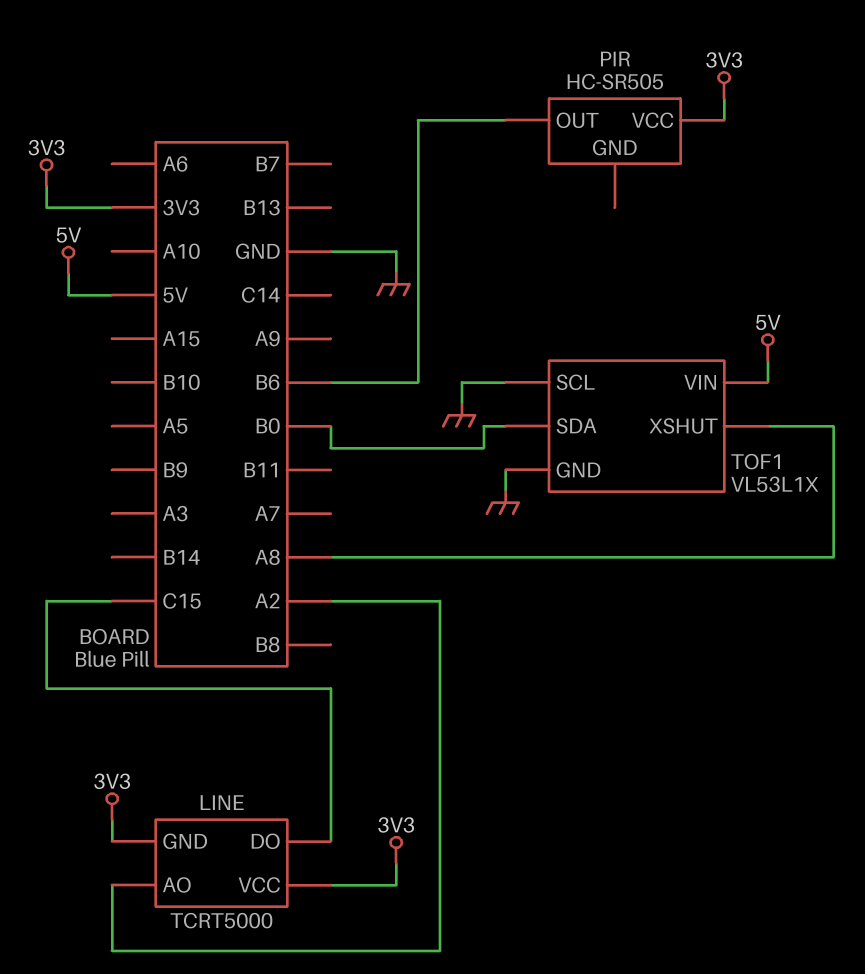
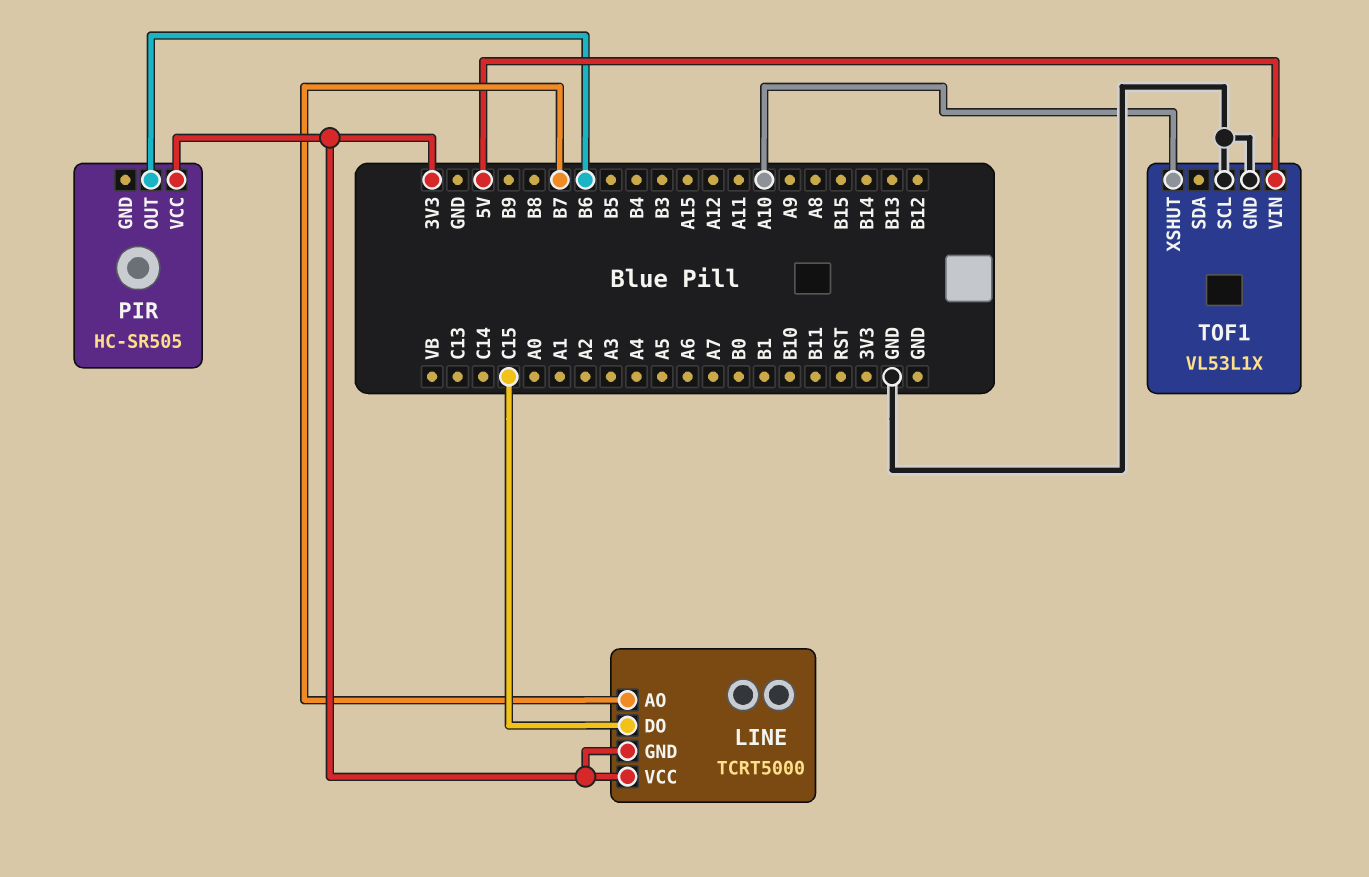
LINE pin AO: A2 -> B7
TOF1 pin SDA: B0 -> none
TOF1 pin XSHUT: A8 -> A10

